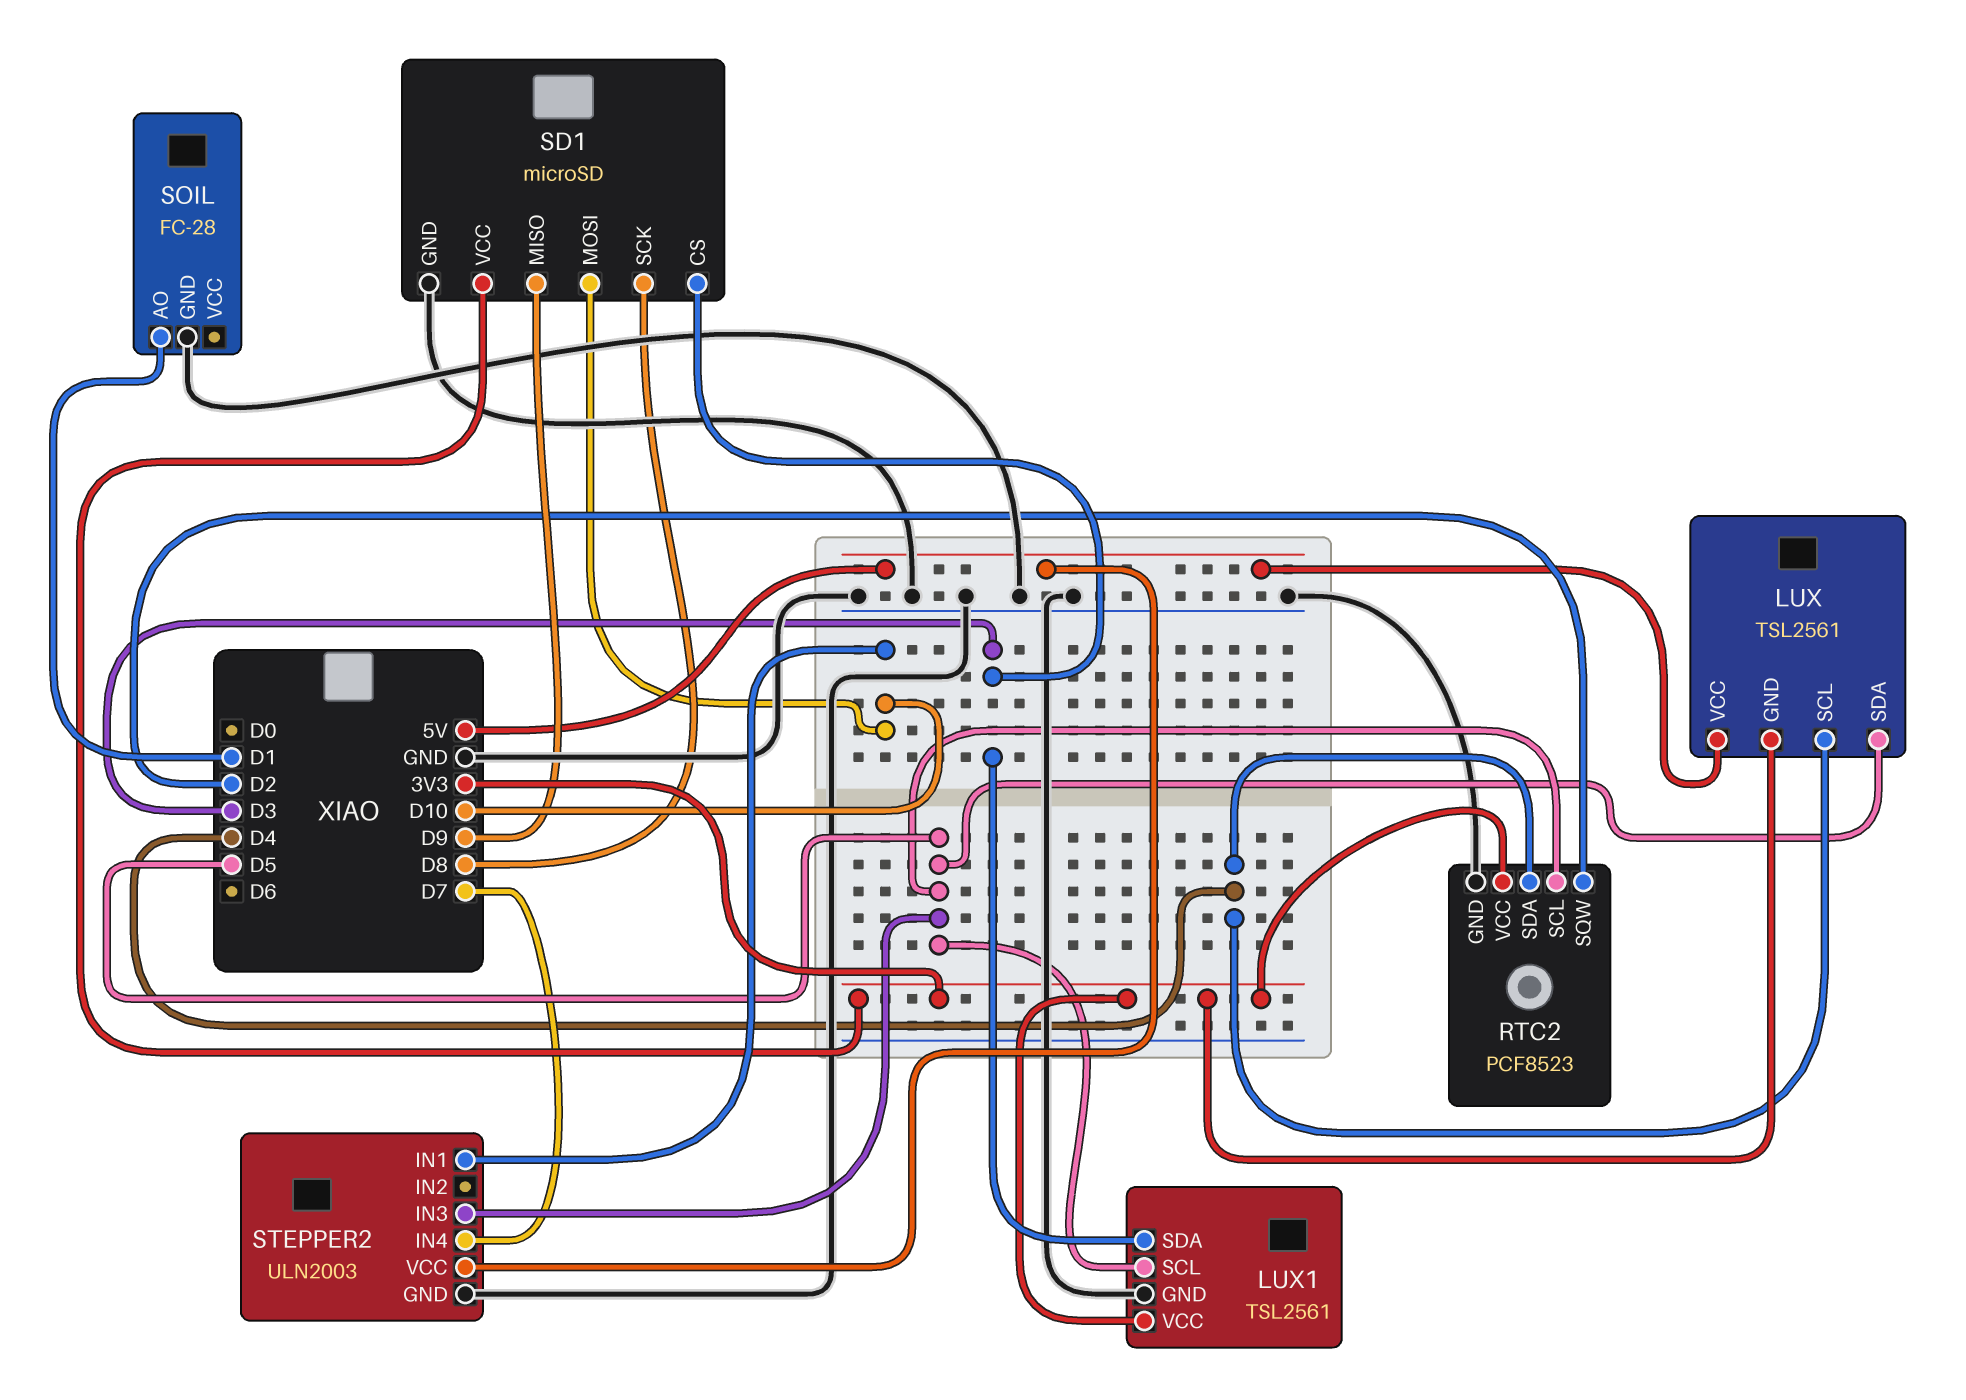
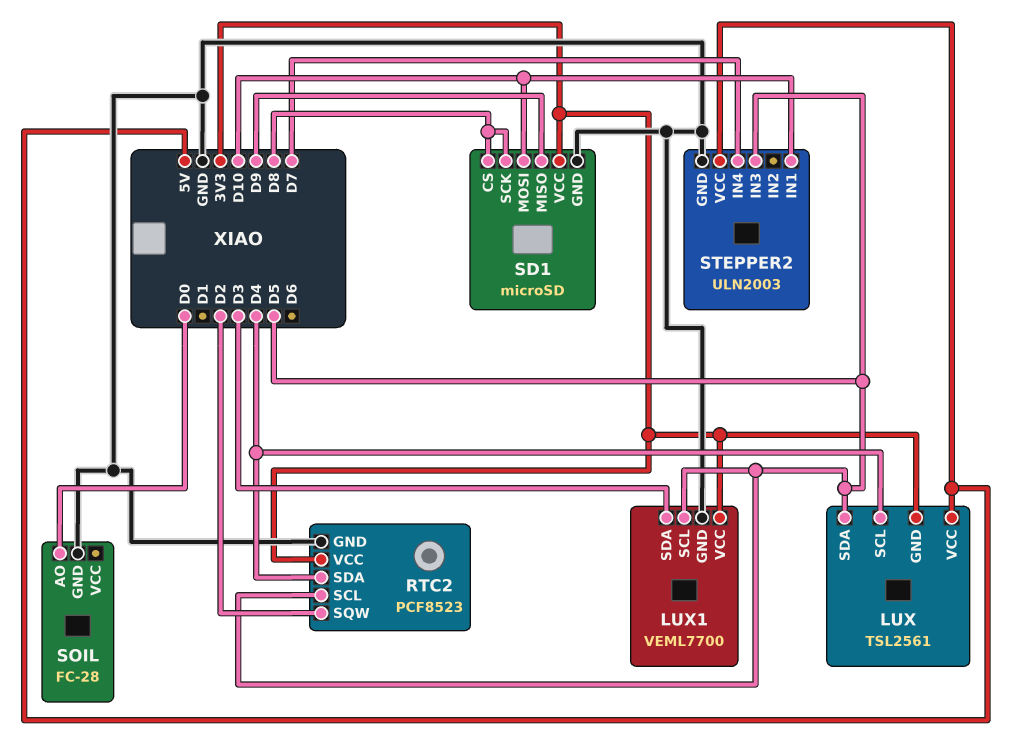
LUX1: TSL2561 -> VEML7700
SD1 pin CS: D3 -> D8
SOIL pin AO: D1 -> D0

